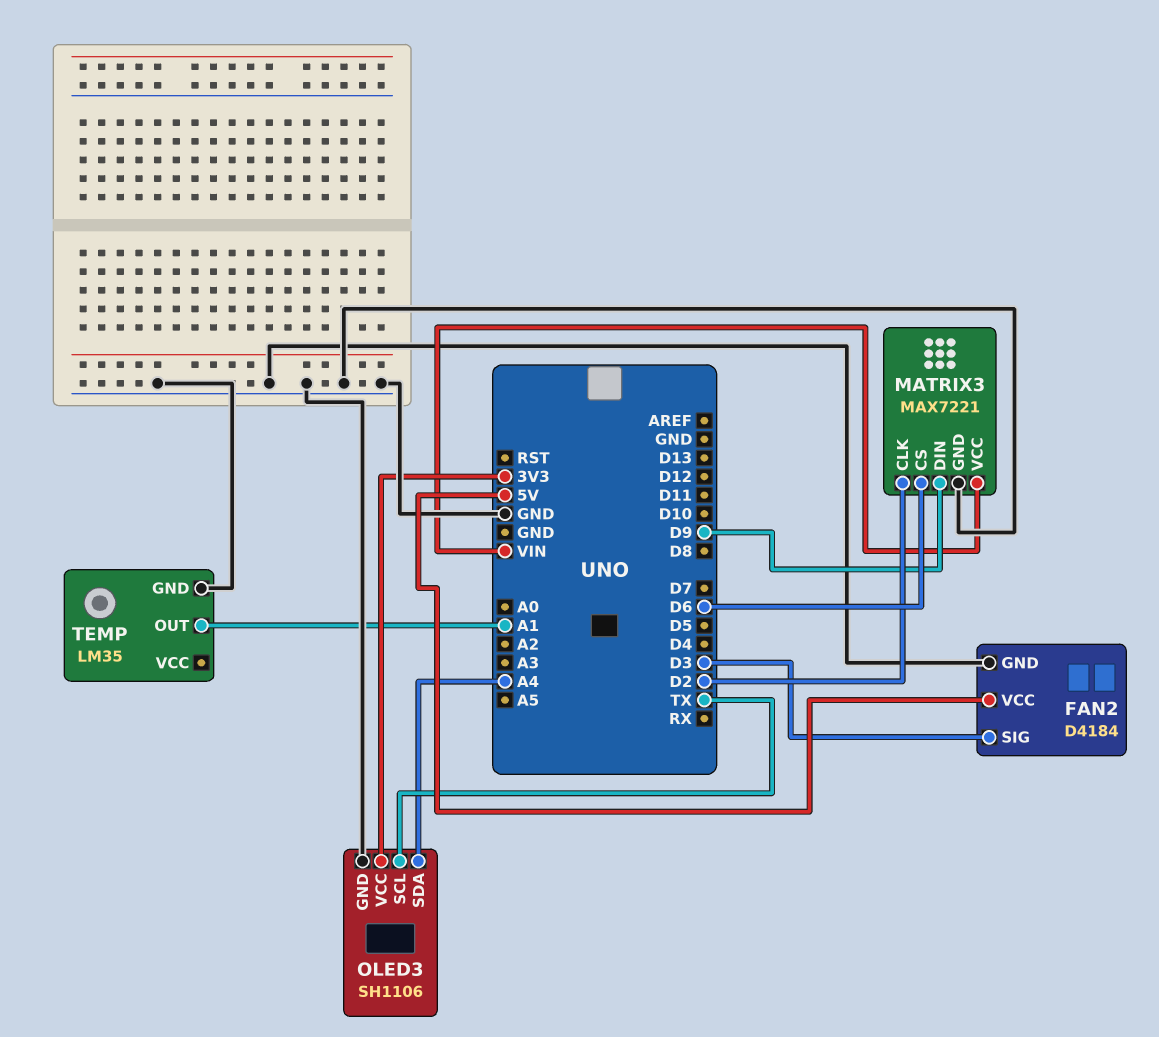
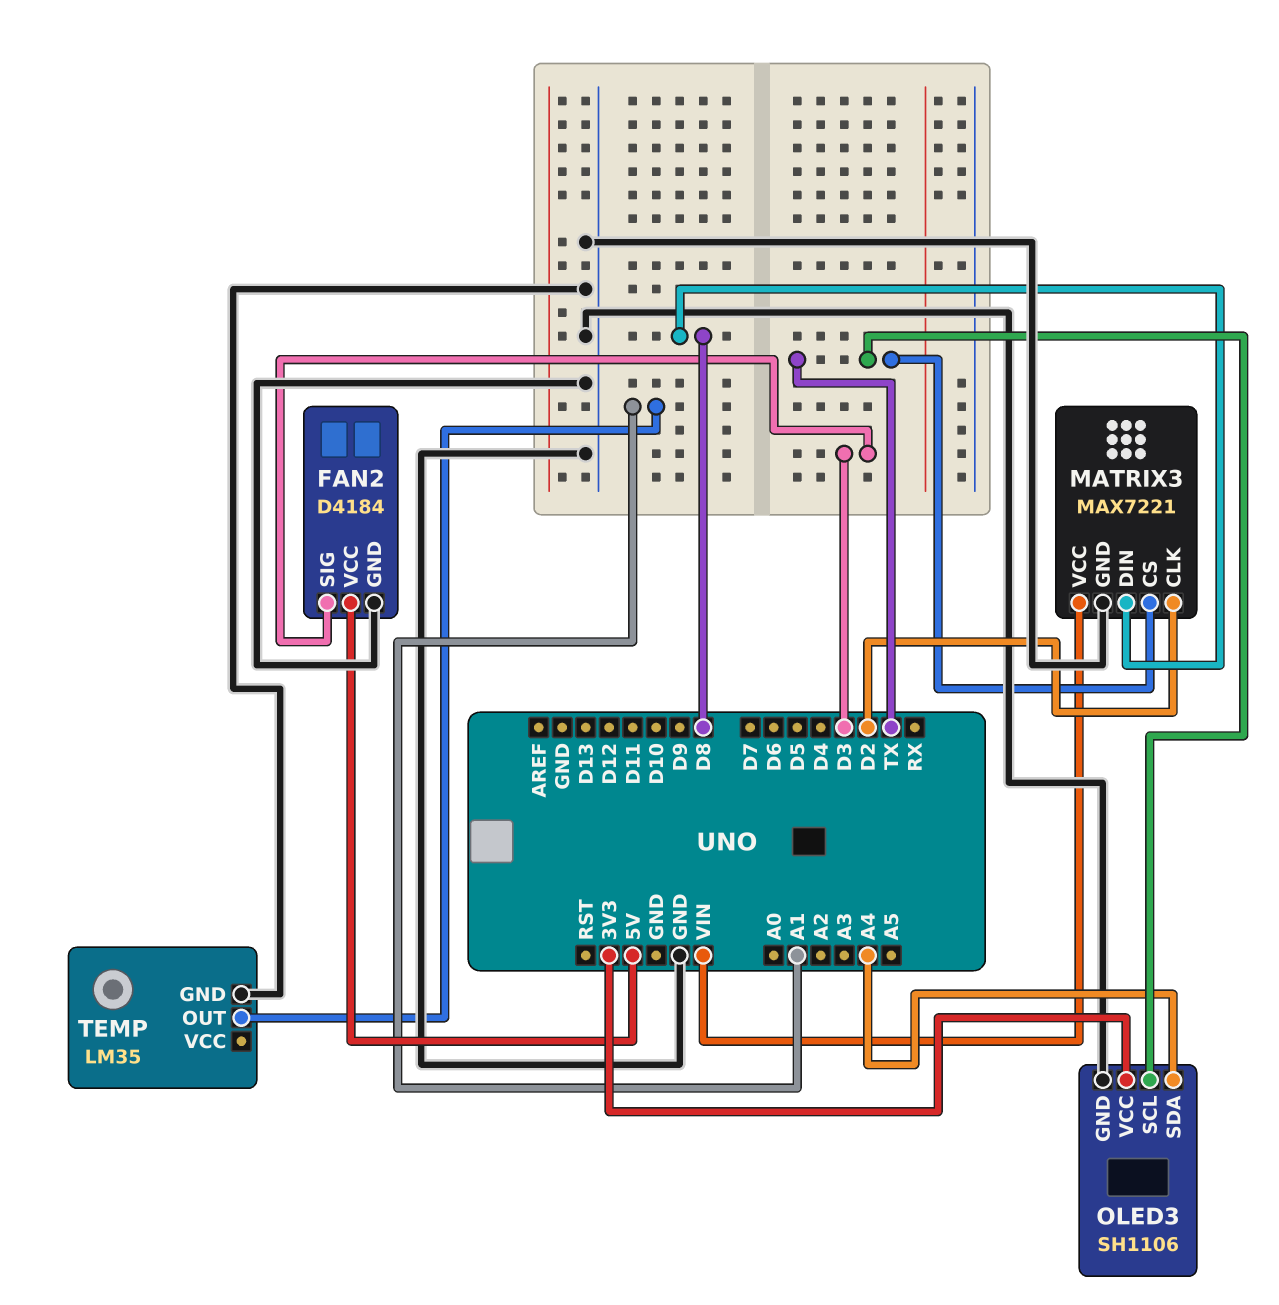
MATRIX3 pin CS: D6 -> TX
MATRIX3 pin DIN: D9 -> D8

